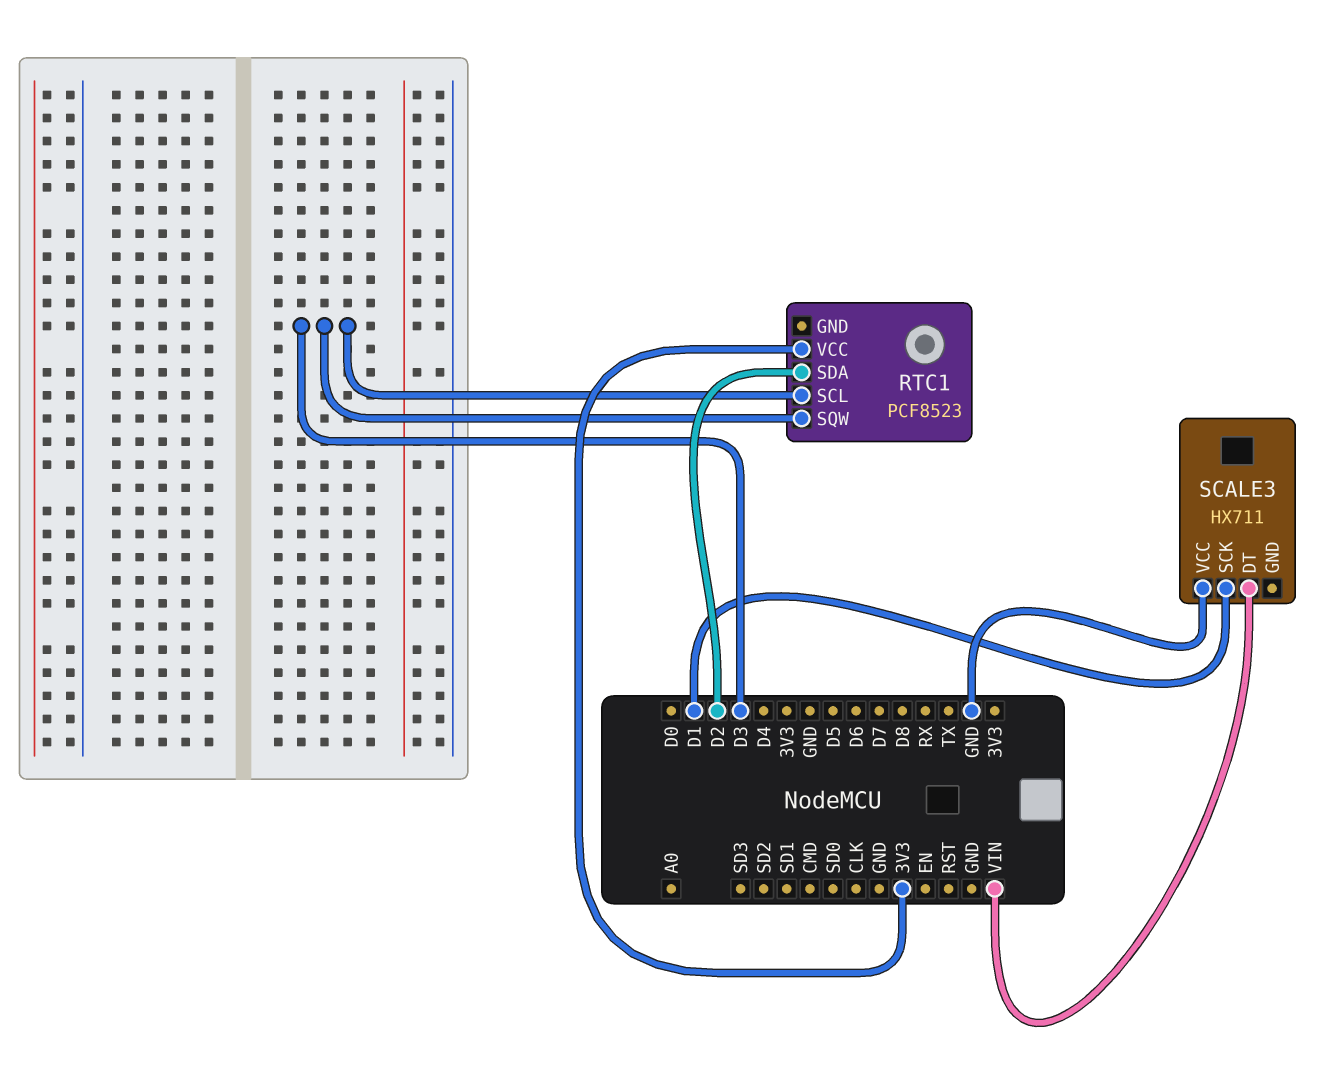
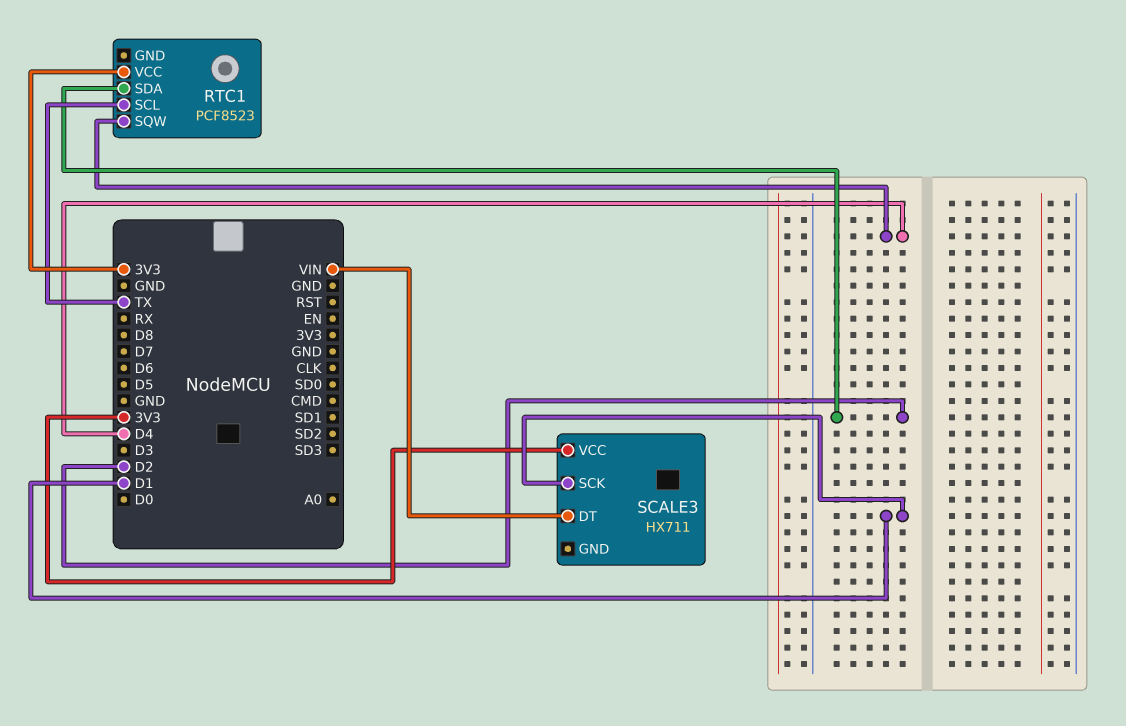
RTC1 pin SCL: D3 -> TX
RTC1 pin SQW: D3 -> D4
SCALE3 pin VCC: GND -> 3V3

